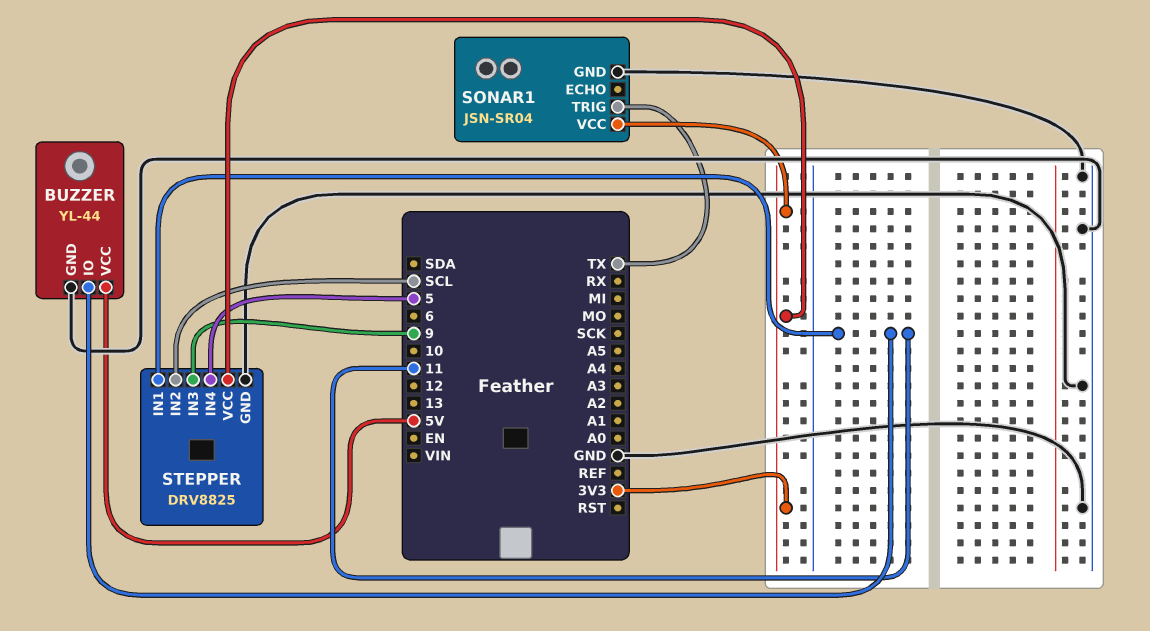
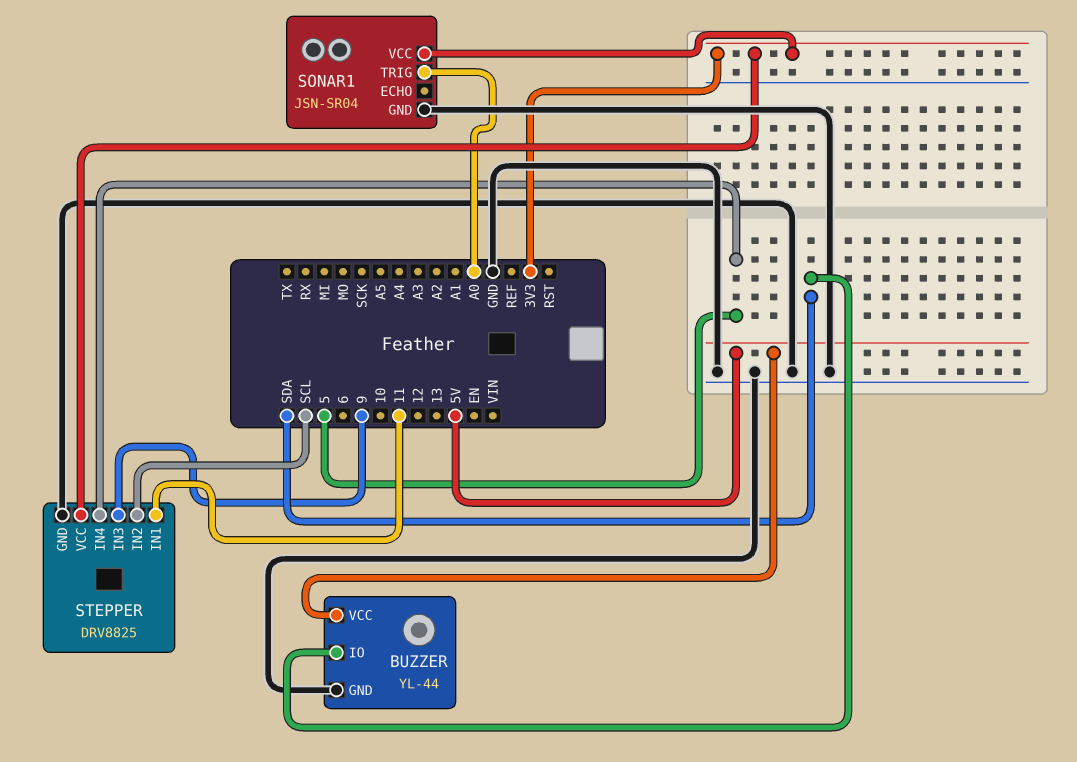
BUZZER pin IO: 11 -> SDA
SONAR1 pin TRIG: TX -> A0

